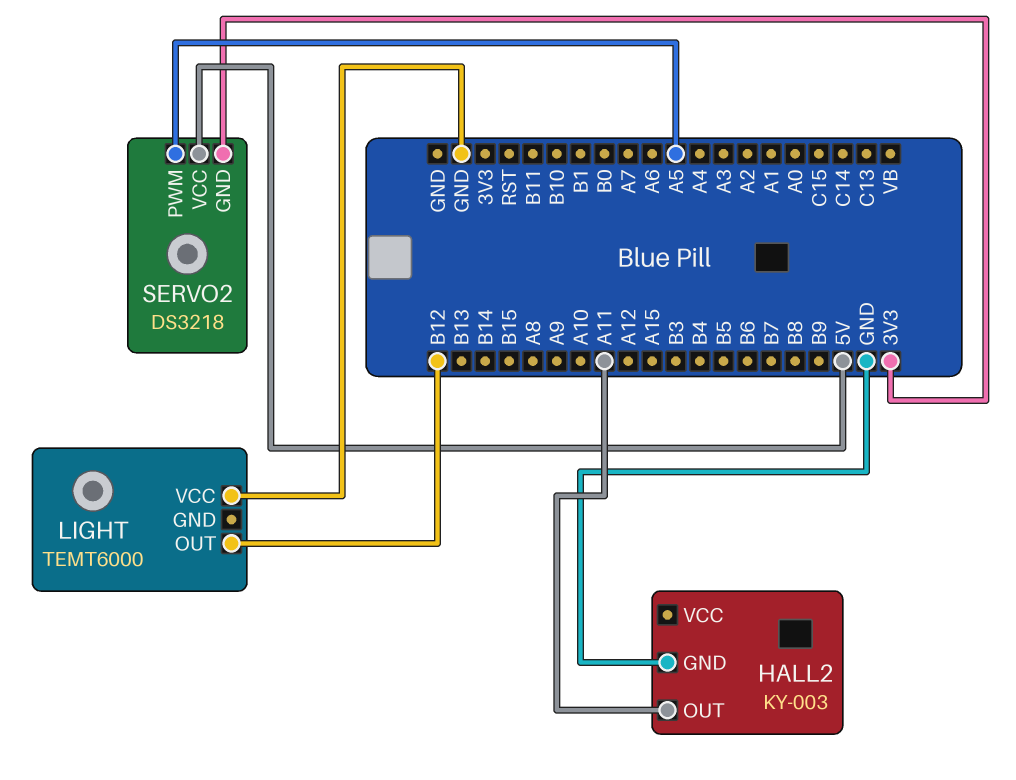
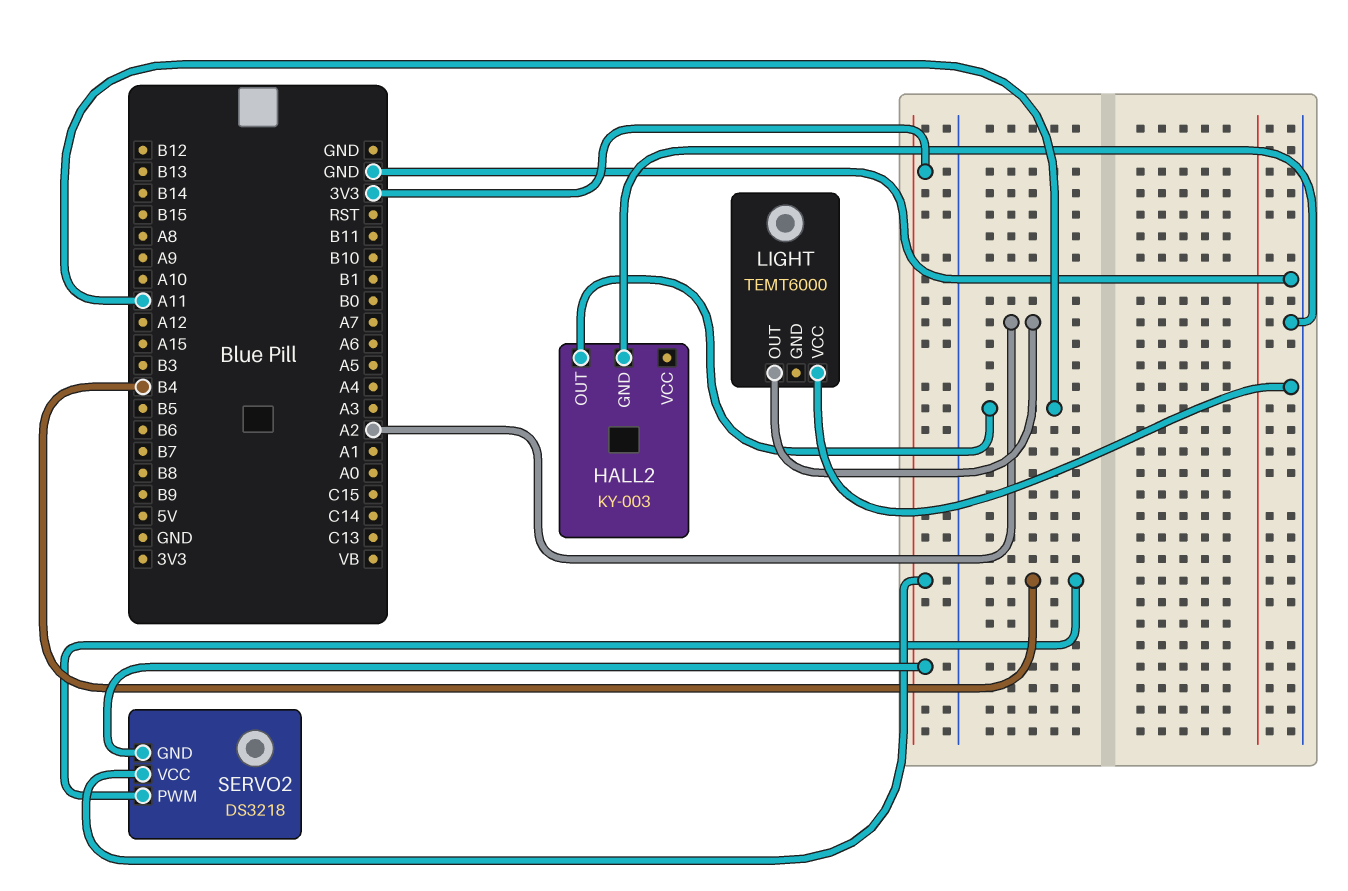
LIGHT pin OUT: B12 -> A2
SERVO2 pin PWM: A5 -> B4
SERVO2 pin VCC: 5V -> 3V3

